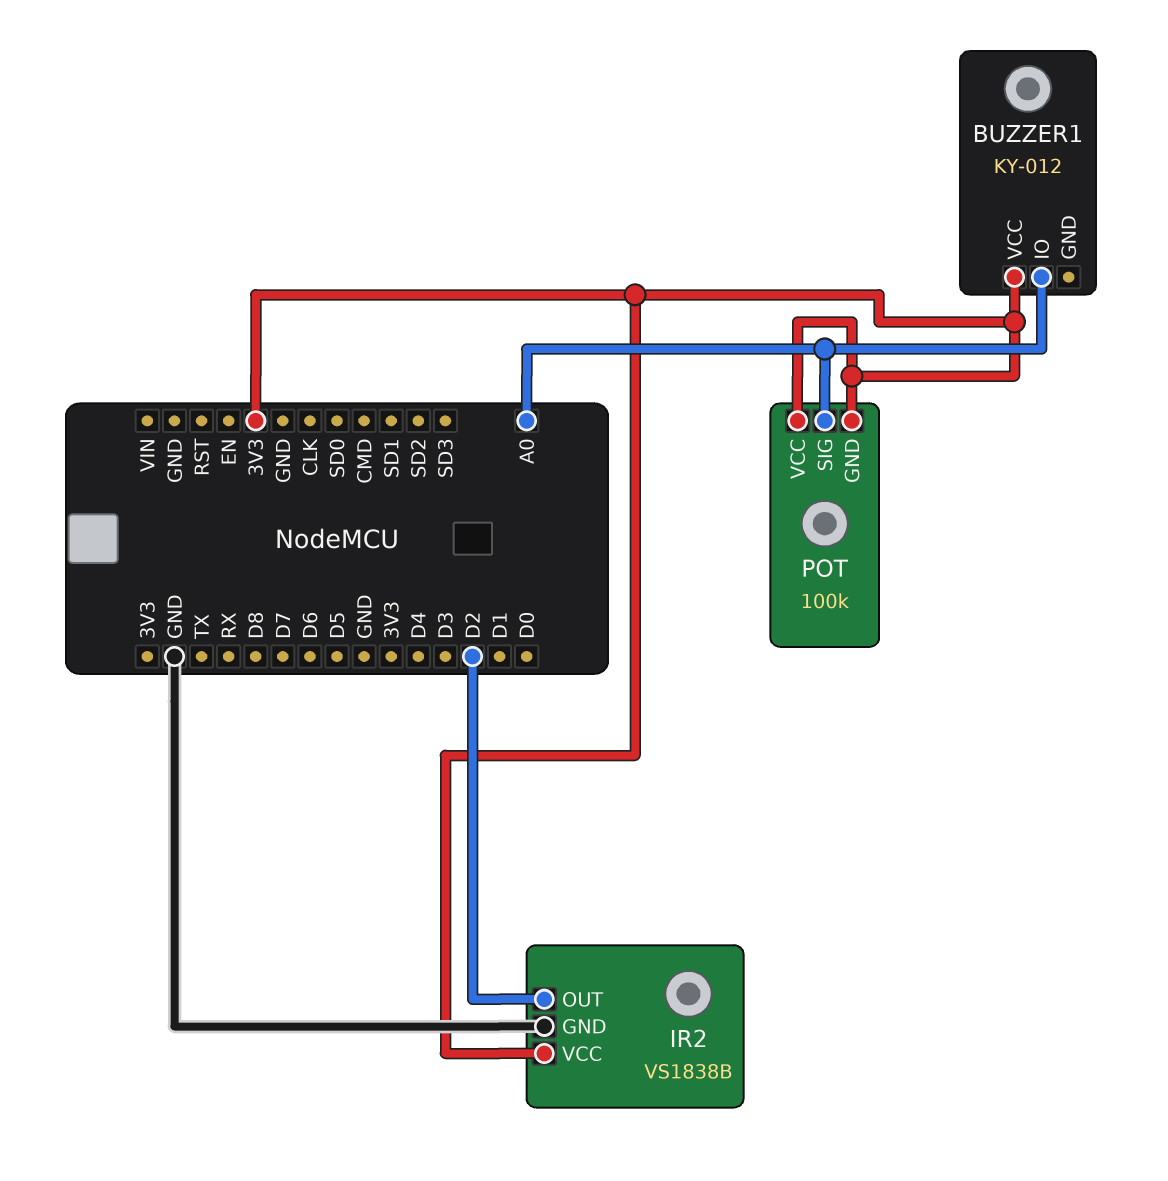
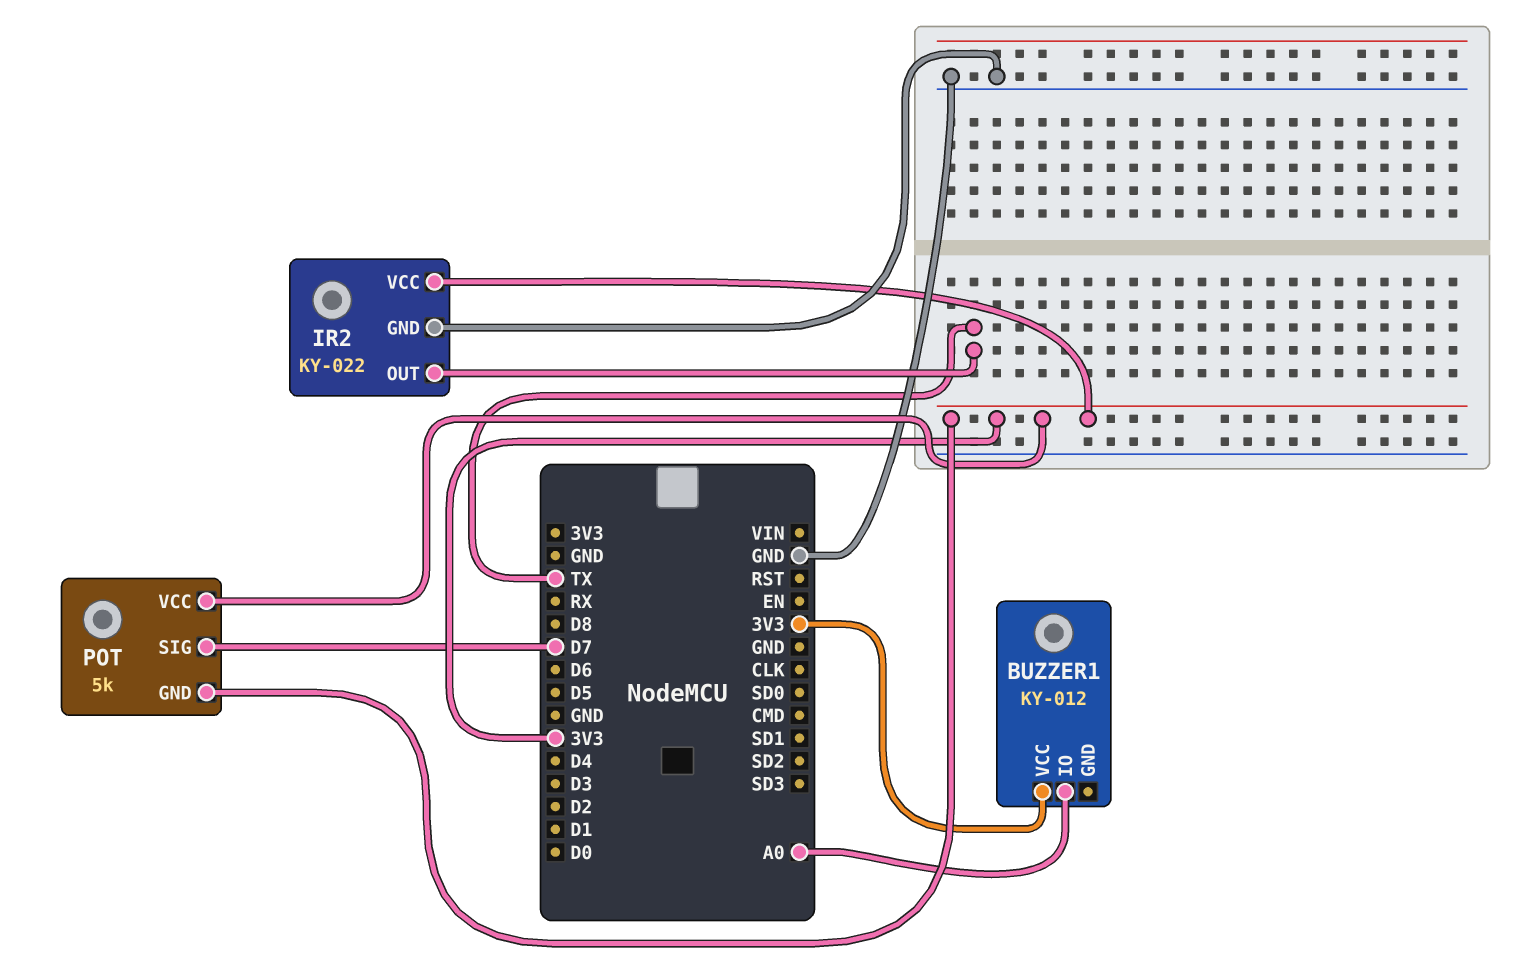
IR2: VS1838B -> KY-022
IR2 pin OUT: D2 -> TX
POT: 100k -> 5k
POT pin SIG: A0 -> D7

